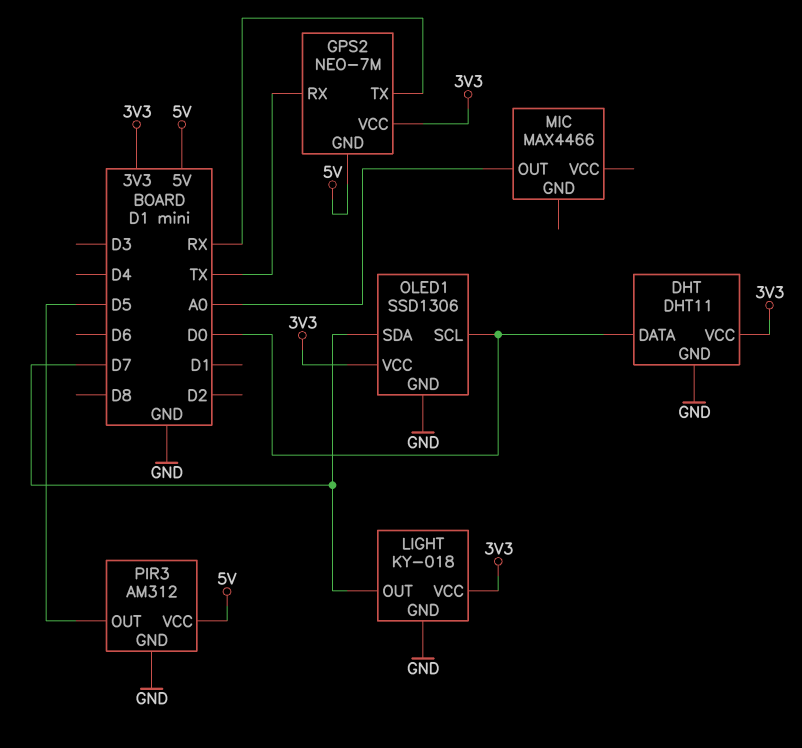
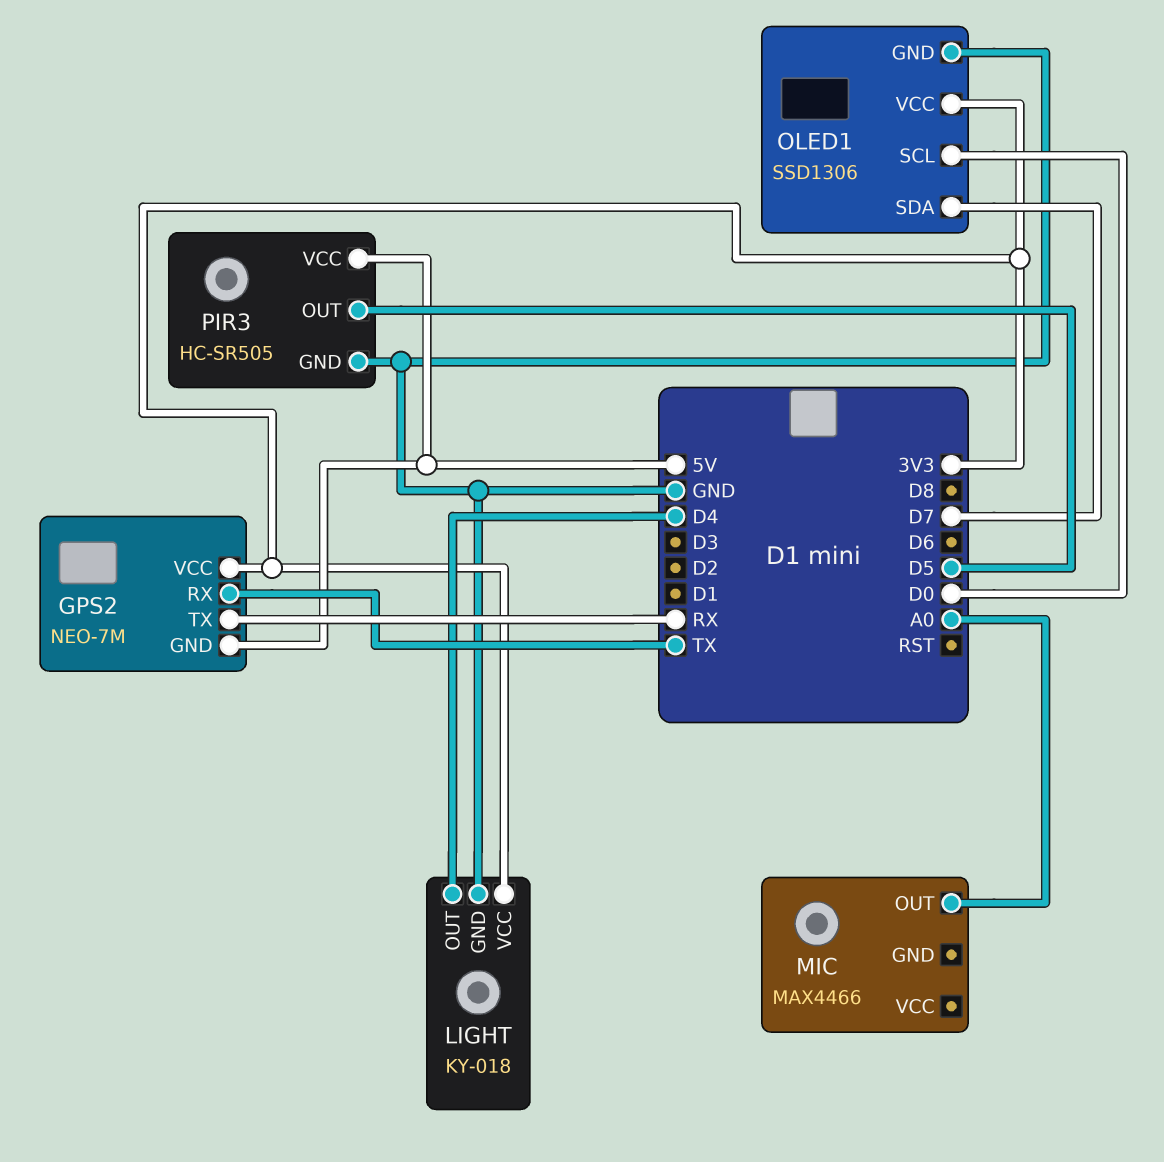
DHT: DHT11 -> none
DHT pin DATA: D0 -> none
DHT pin GND: GND -> none
DHT pin VCC: 3V3 -> none
LIGHT pin OUT: D7 -> D4
PIR3: AM312 -> HC-SR505

